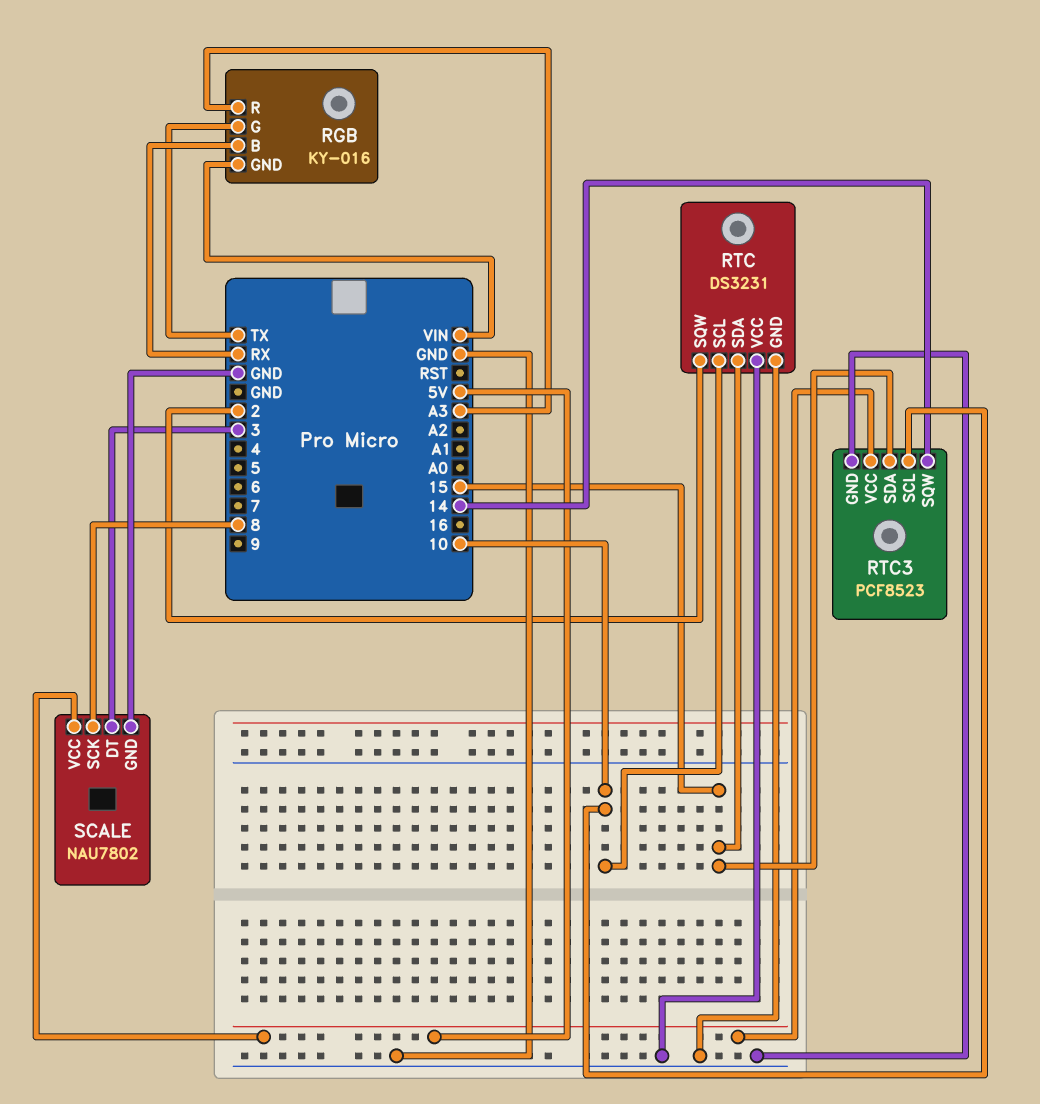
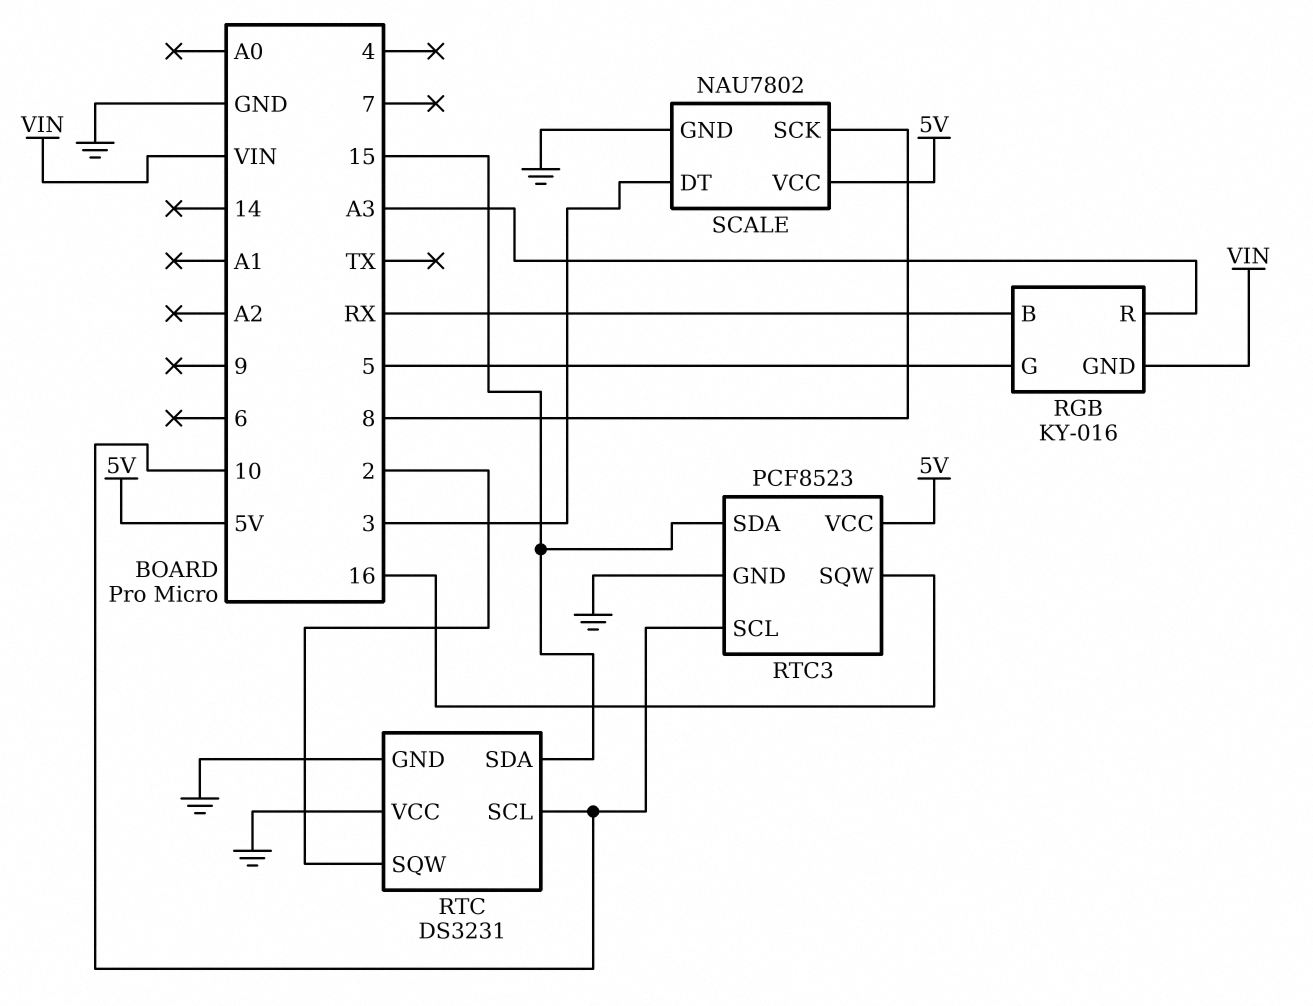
RGB pin G: TX -> 5
RTC3 pin SQW: 14 -> 16

